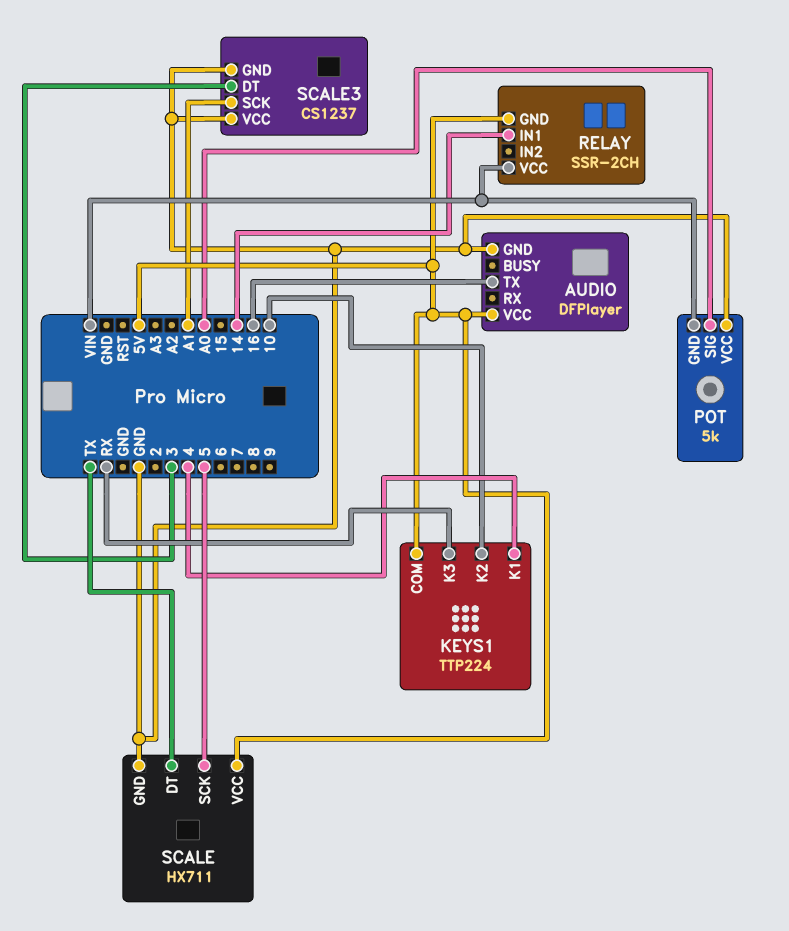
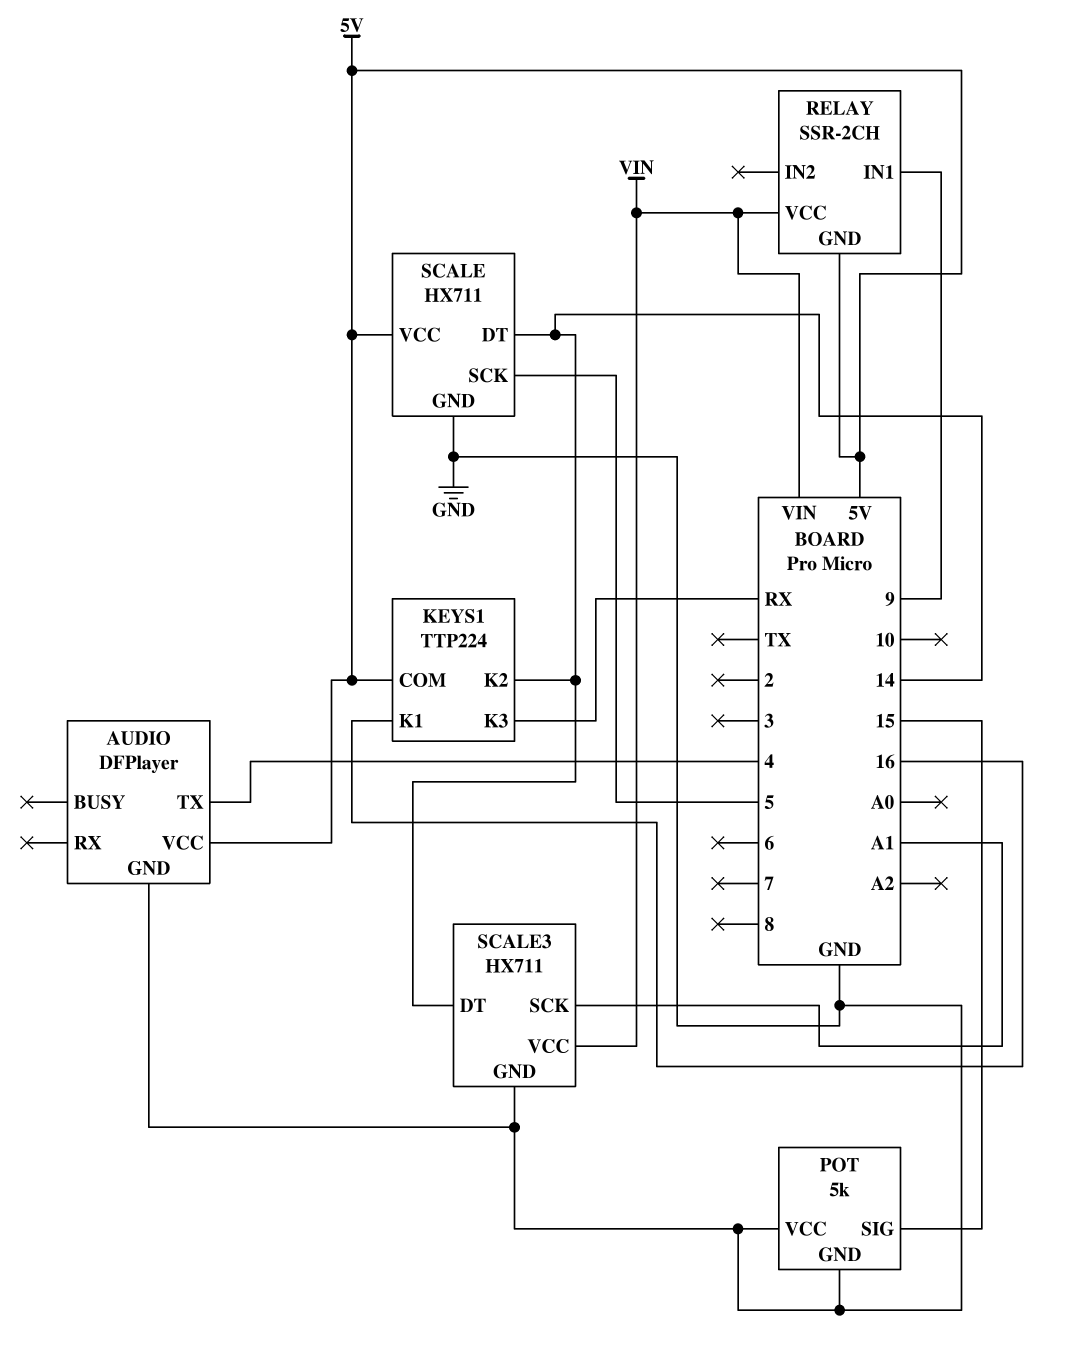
AUDIO pin TX: 16 -> 4
KEYS1 pin K1: 4 -> 16
KEYS1 pin K2: 10 -> 14
POT pin GND: VIN -> GND
POT pin SIG: A0 -> 15
RELAY pin IN1: 14 -> 9
SCALE pin DT: TX -> 14
SCALE3: CS1237 -> HX711
SCALE3 pin DT: 3 -> 14
SCALE3 pin VCC: GND -> VIN

